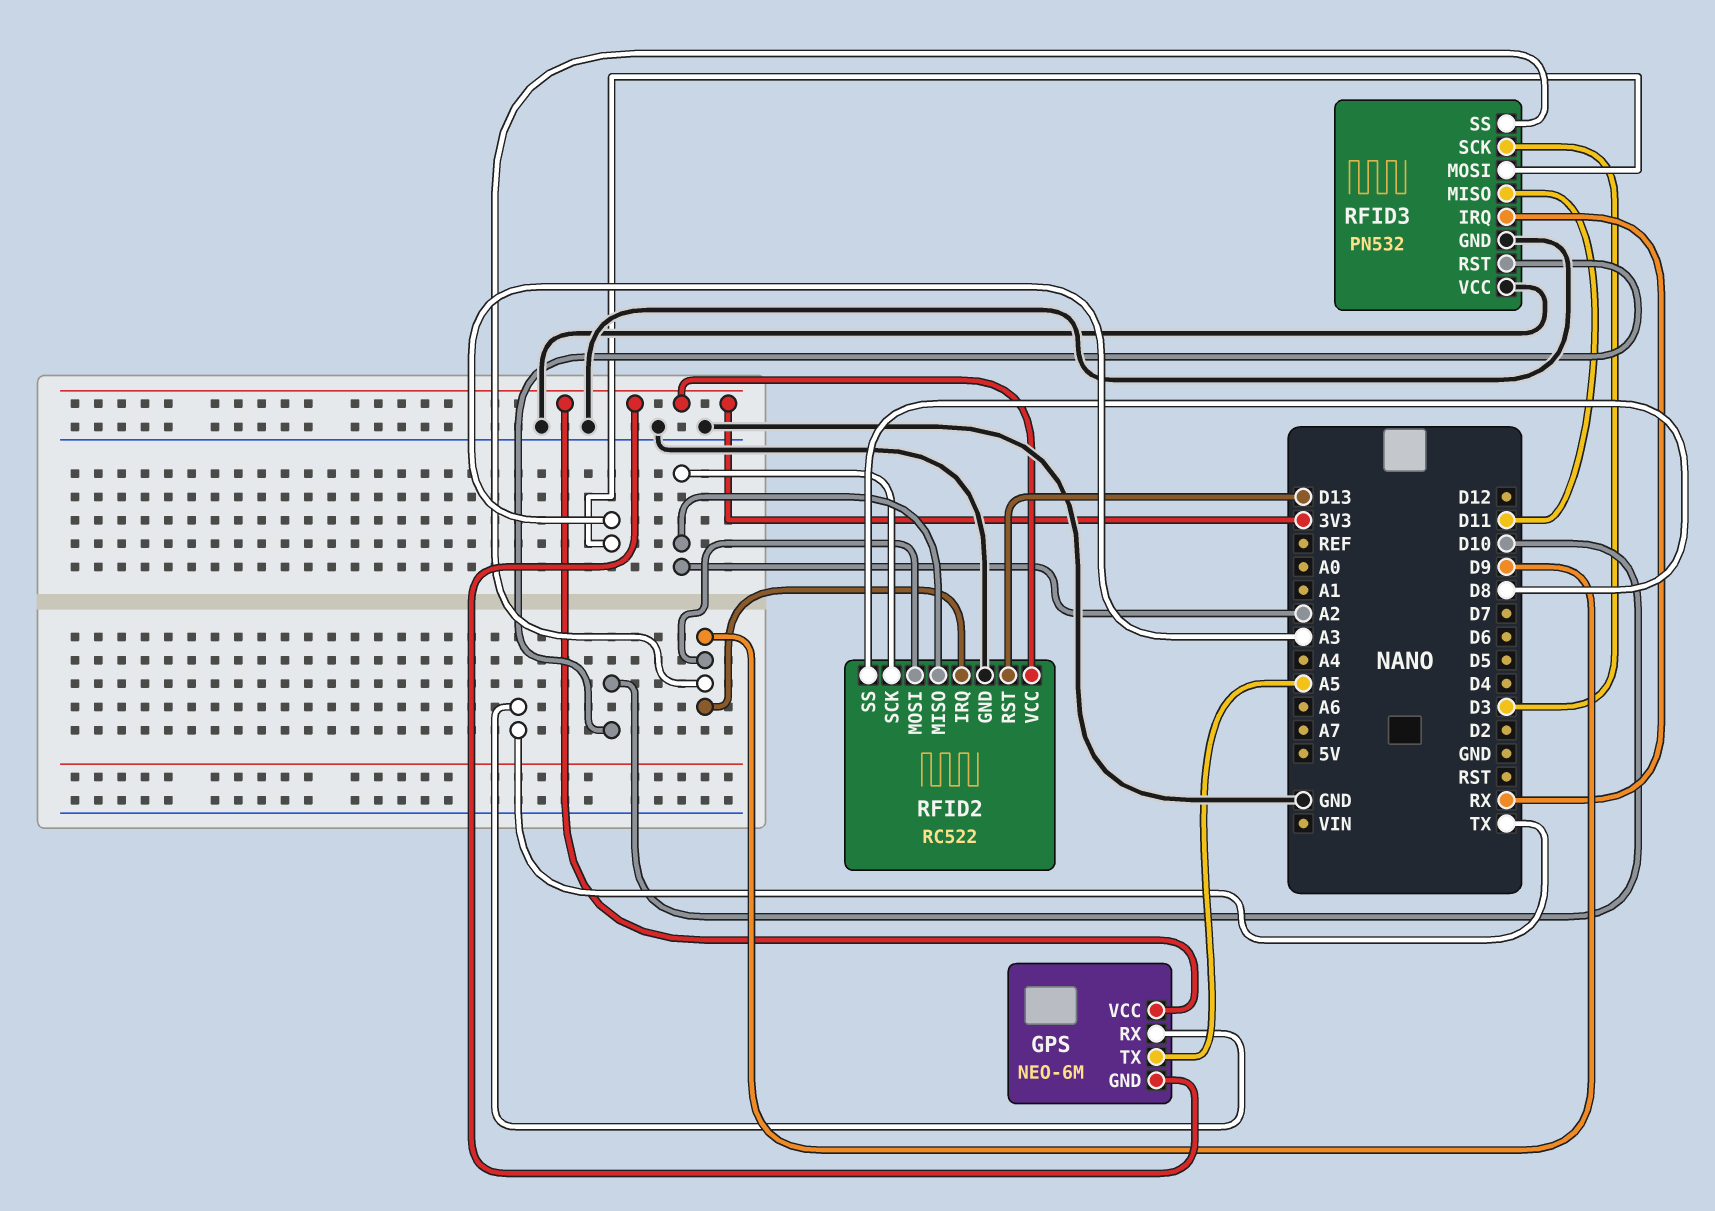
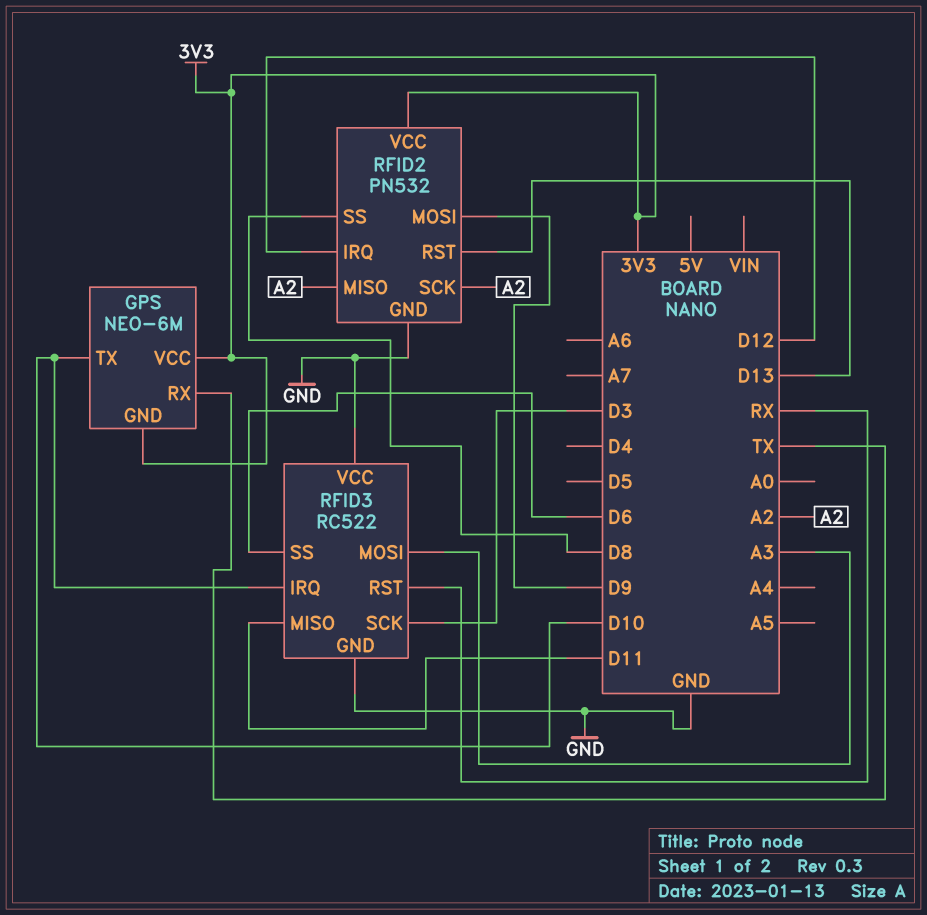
GPS pin TX: A5 -> D10
RFID2: RC522 -> PN532
RFID2 pin IRQ: D9 -> D12
RFID3: PN532 -> RC522
RFID3 pin IRQ: RX -> D10
RFID3 pin RST: D10 -> RX
RFID3 pin SS: D9 -> D6

